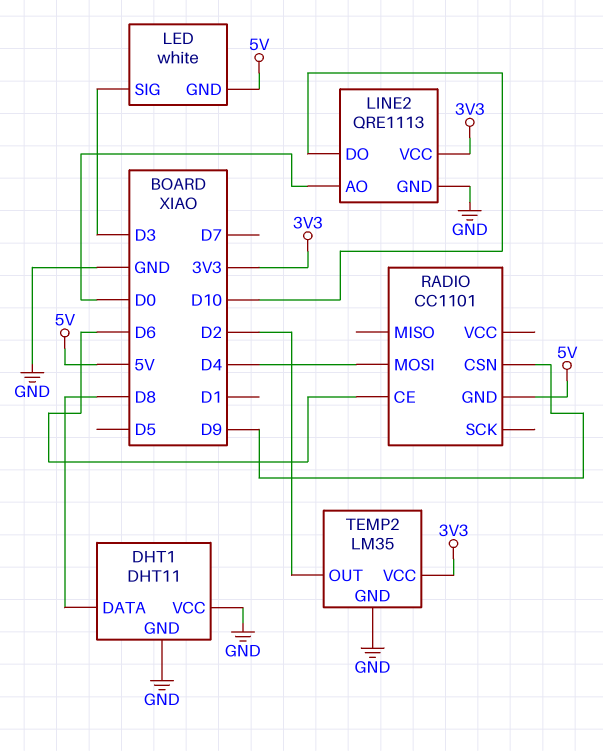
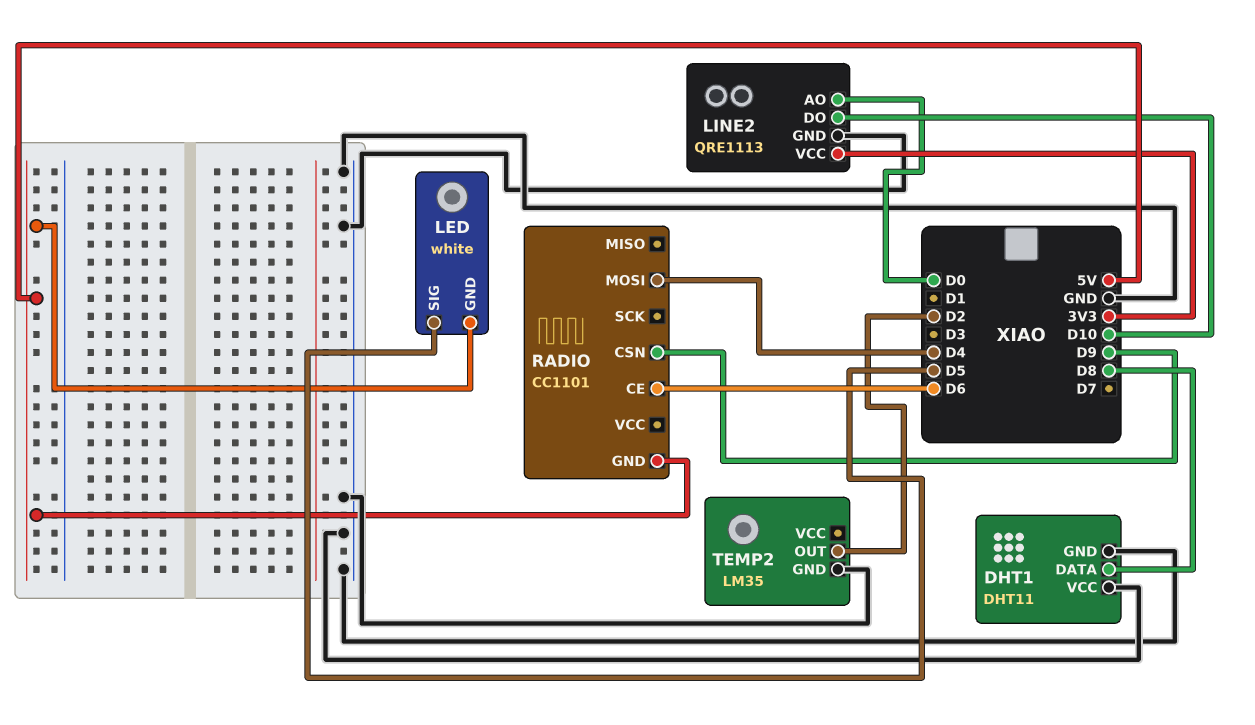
LED pin SIG: D3 -> D5
TEMP2 pin VCC: 3V3 -> none

